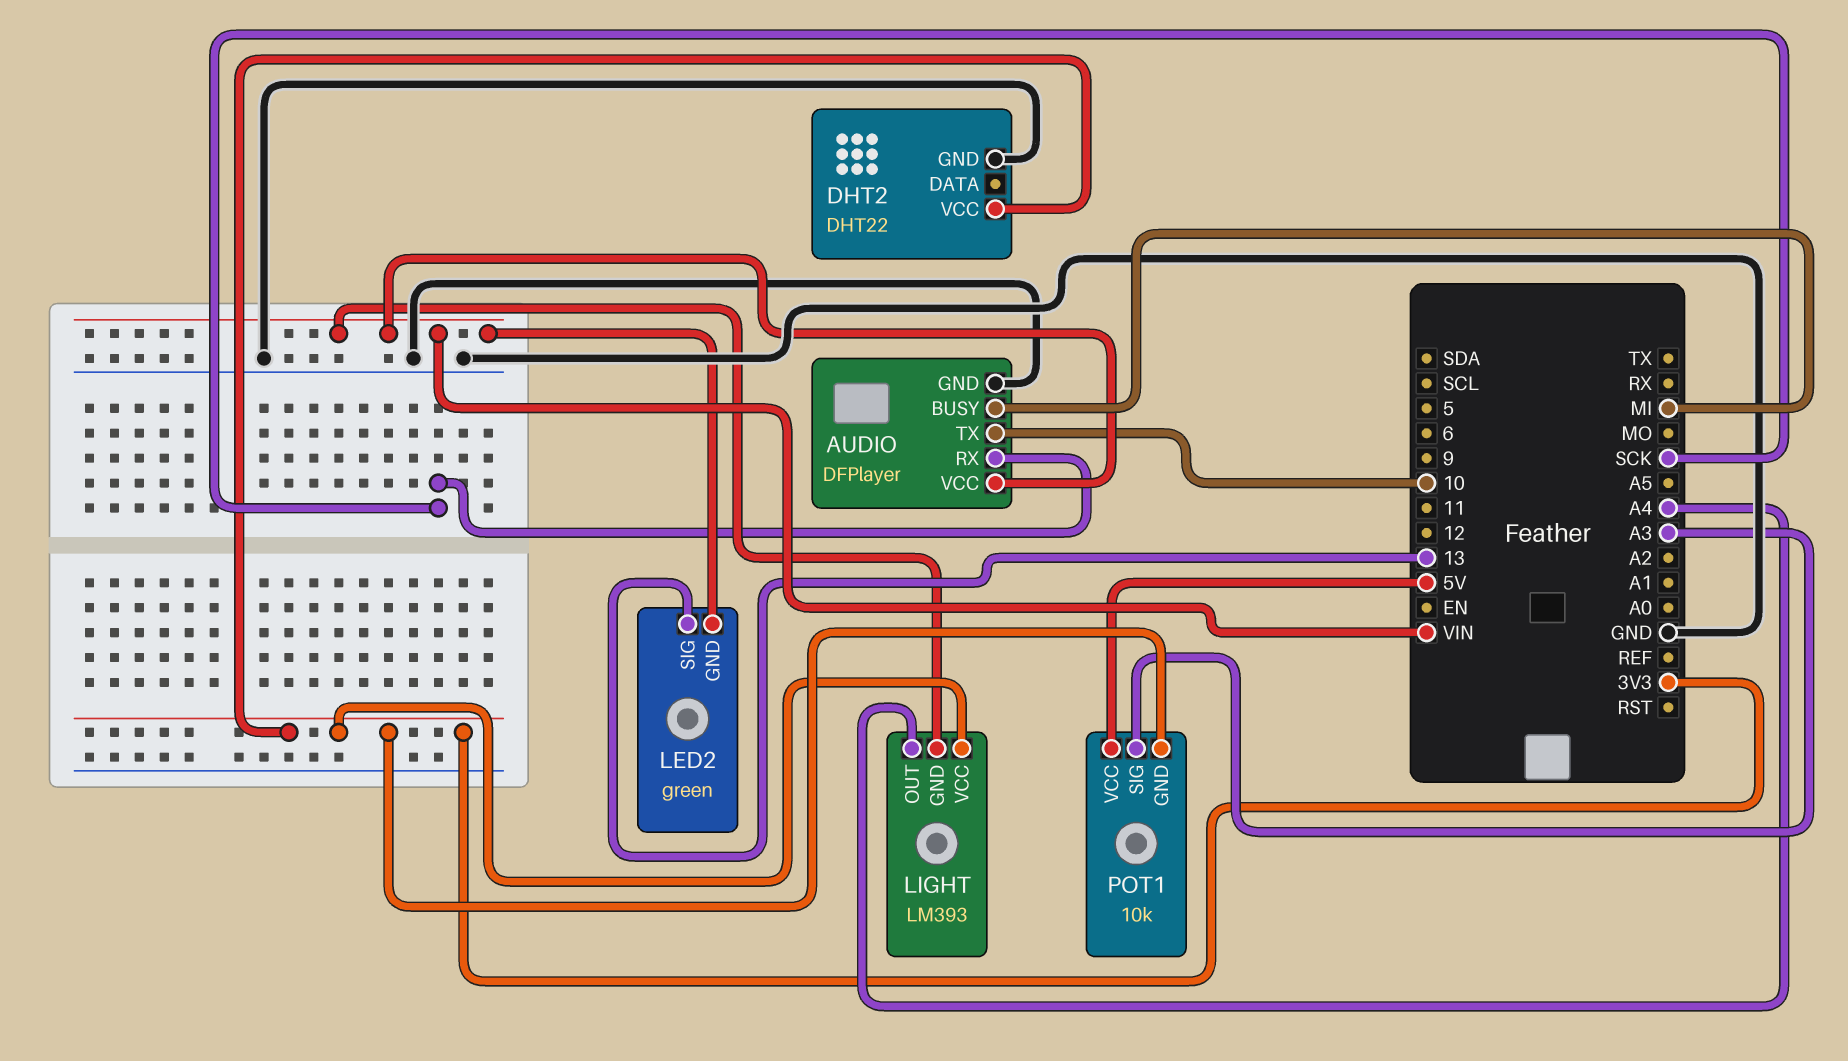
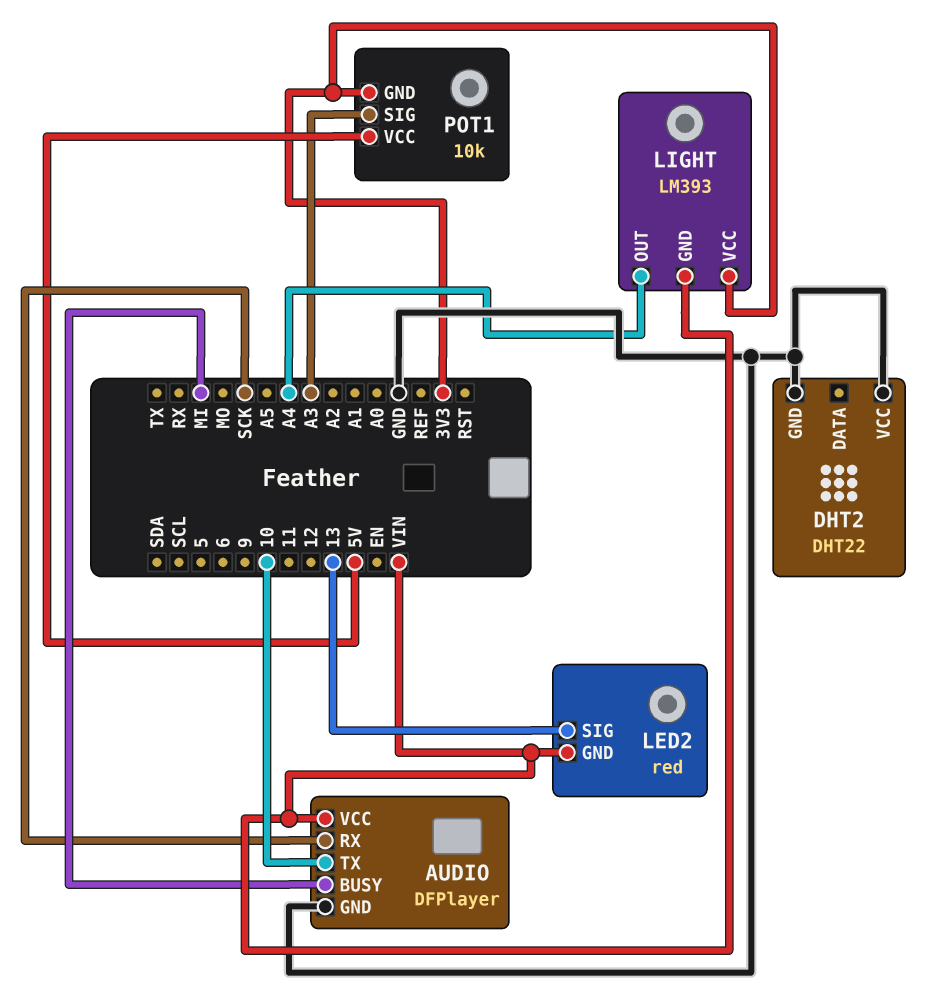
DHT2 pin VCC: 3V3 -> GND
LED2: green -> red

